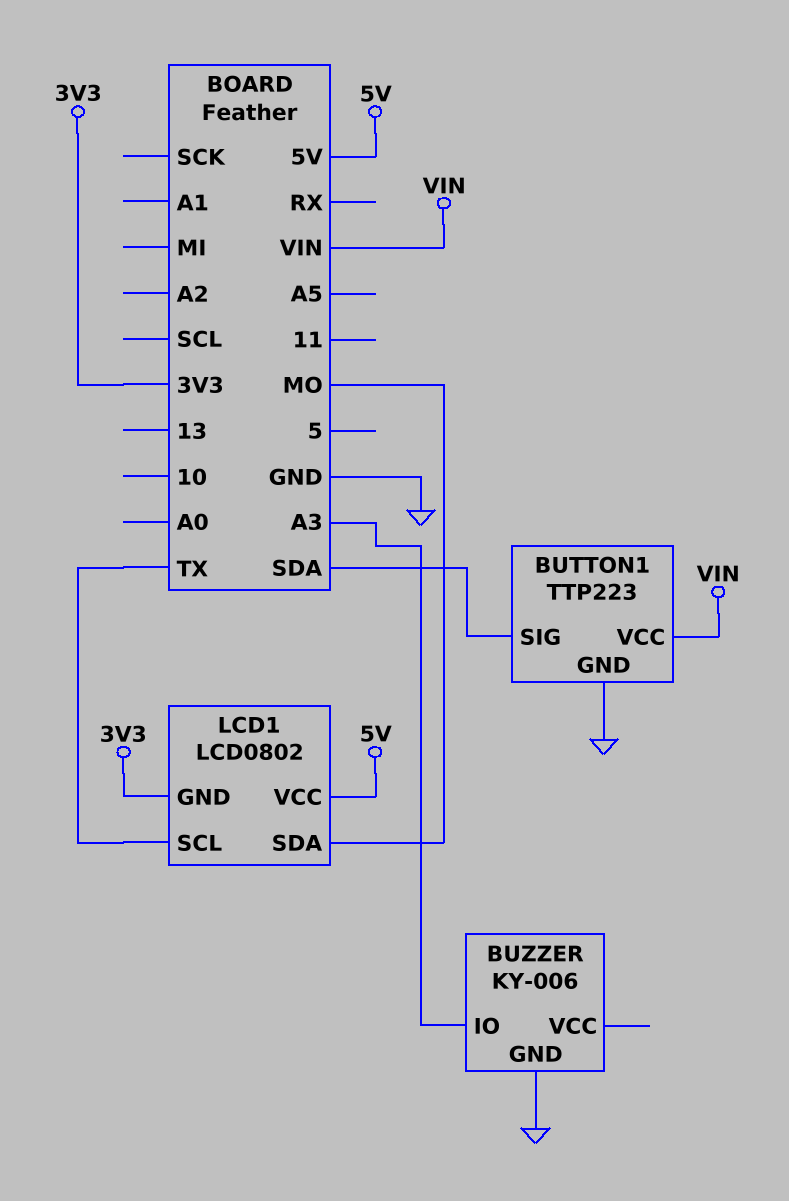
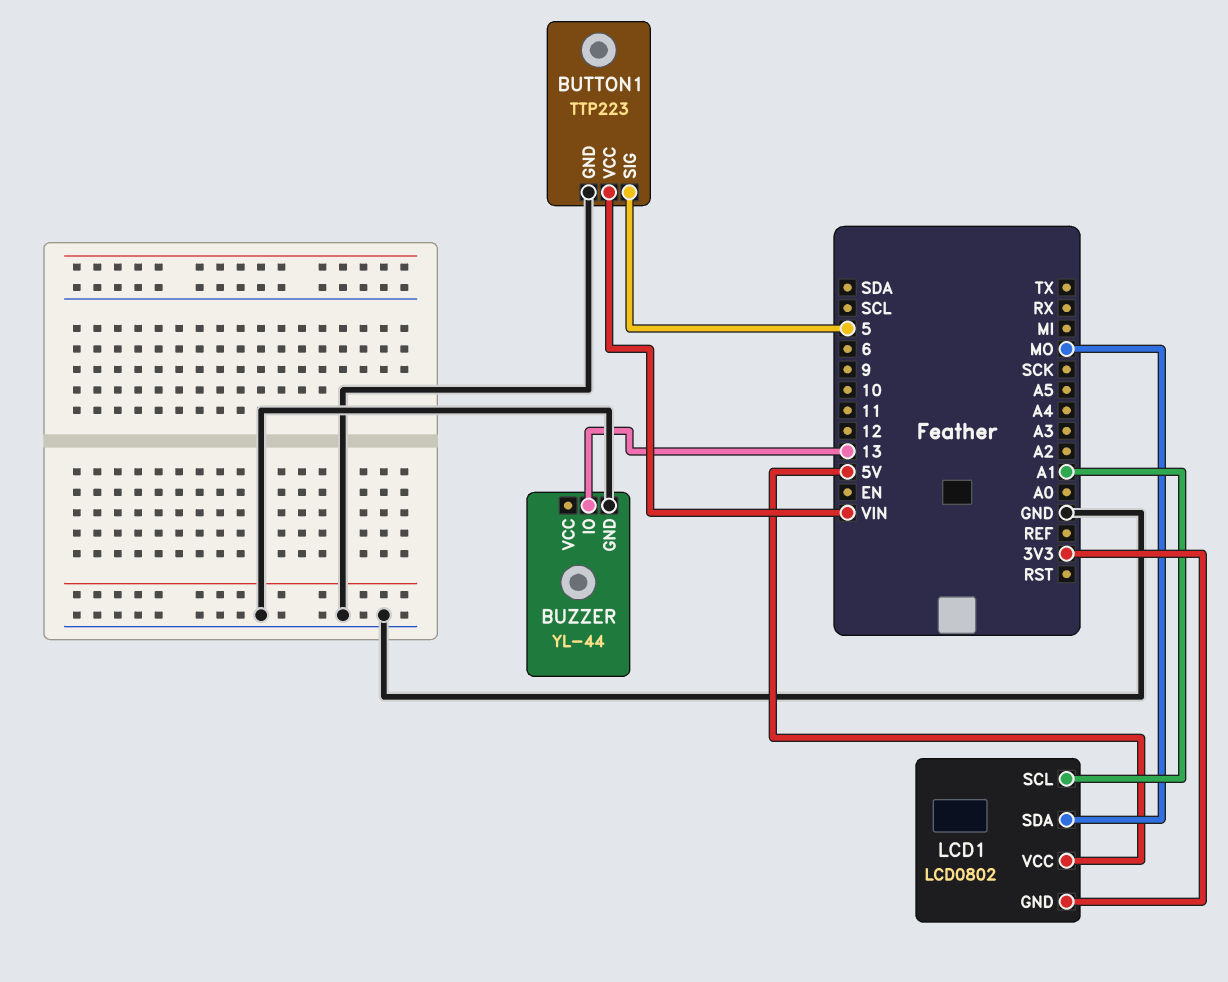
BUTTON1 pin SIG: SDA -> 5
BUZZER: KY-006 -> YL-44
BUZZER pin IO: A3 -> 13
LCD1 pin SCL: TX -> A1

